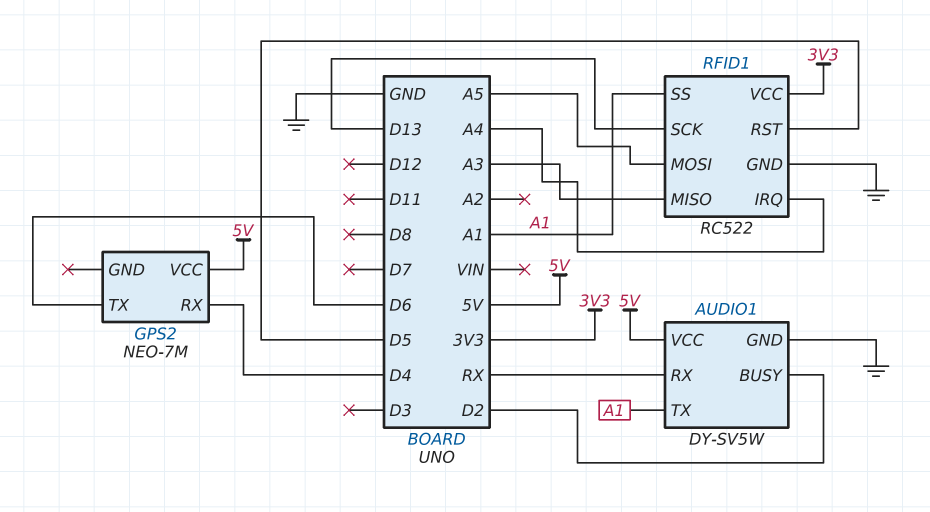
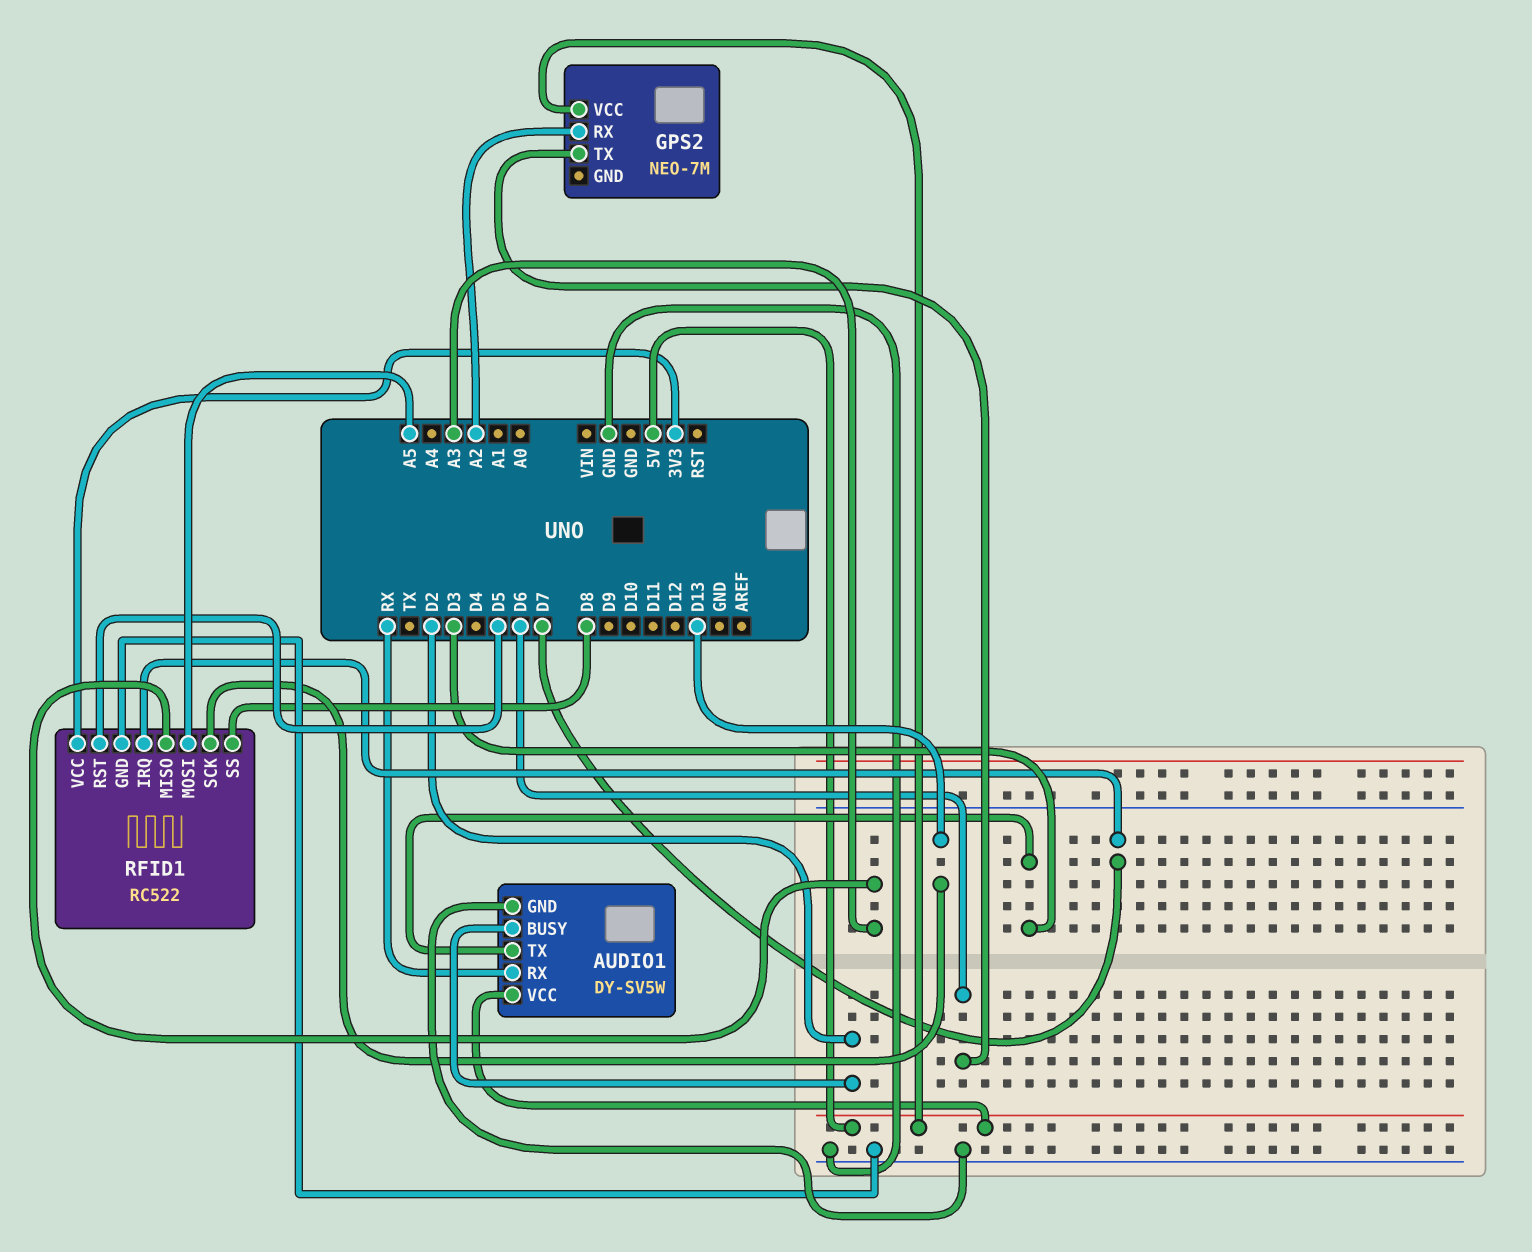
AUDIO1 pin TX: A1 -> D3
GPS2 pin RX: D4 -> A2
RFID1 pin IRQ: A4 -> D7
RFID1 pin SS: A1 -> D8

